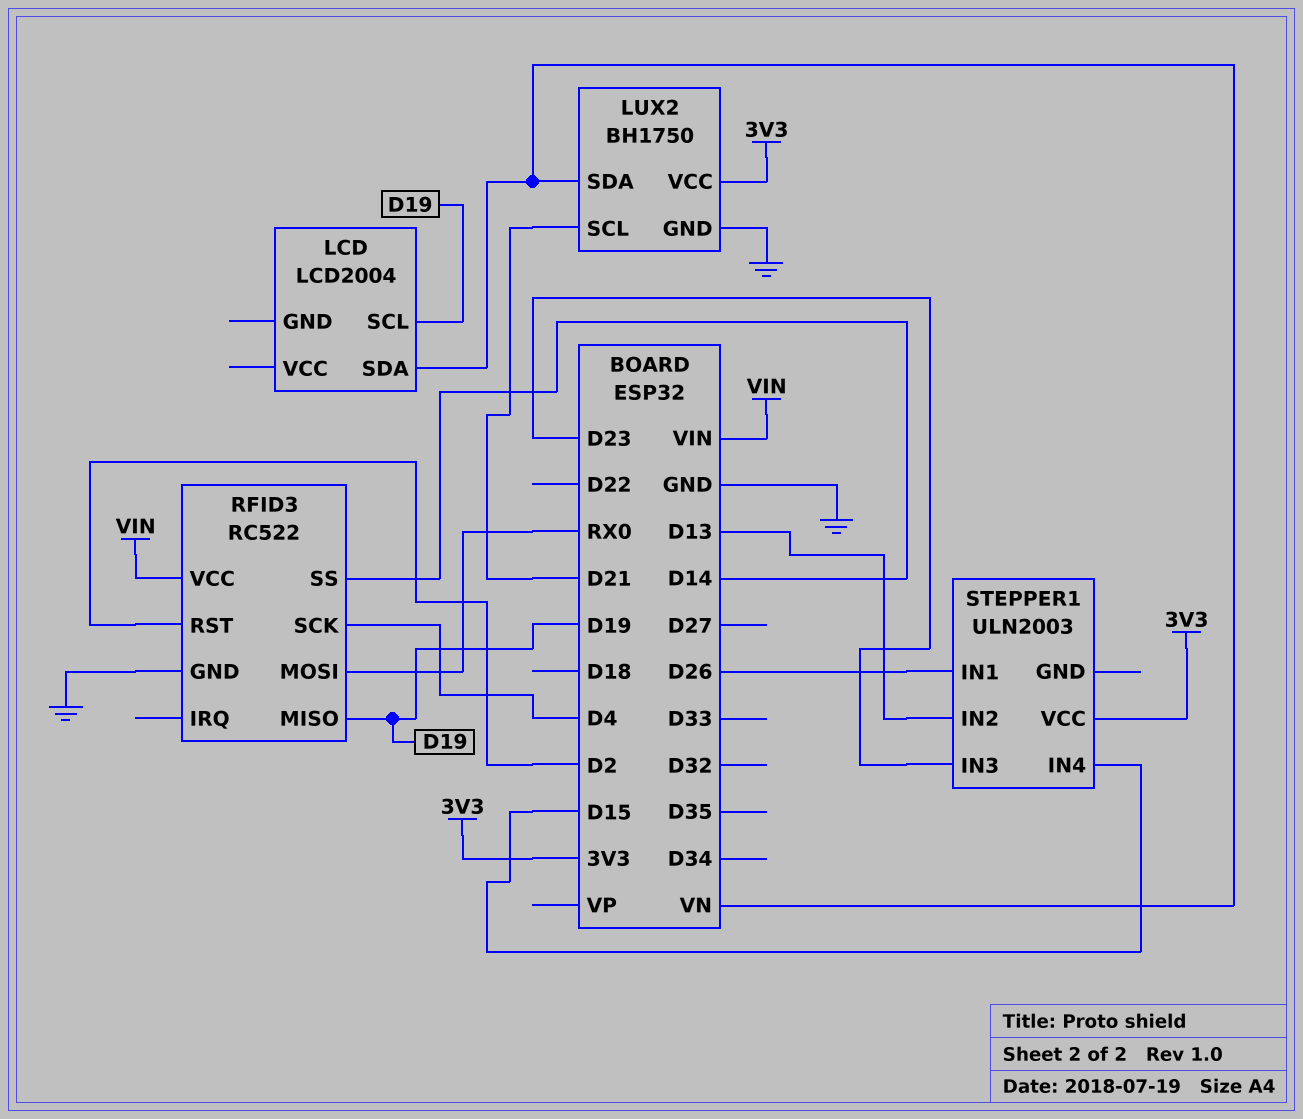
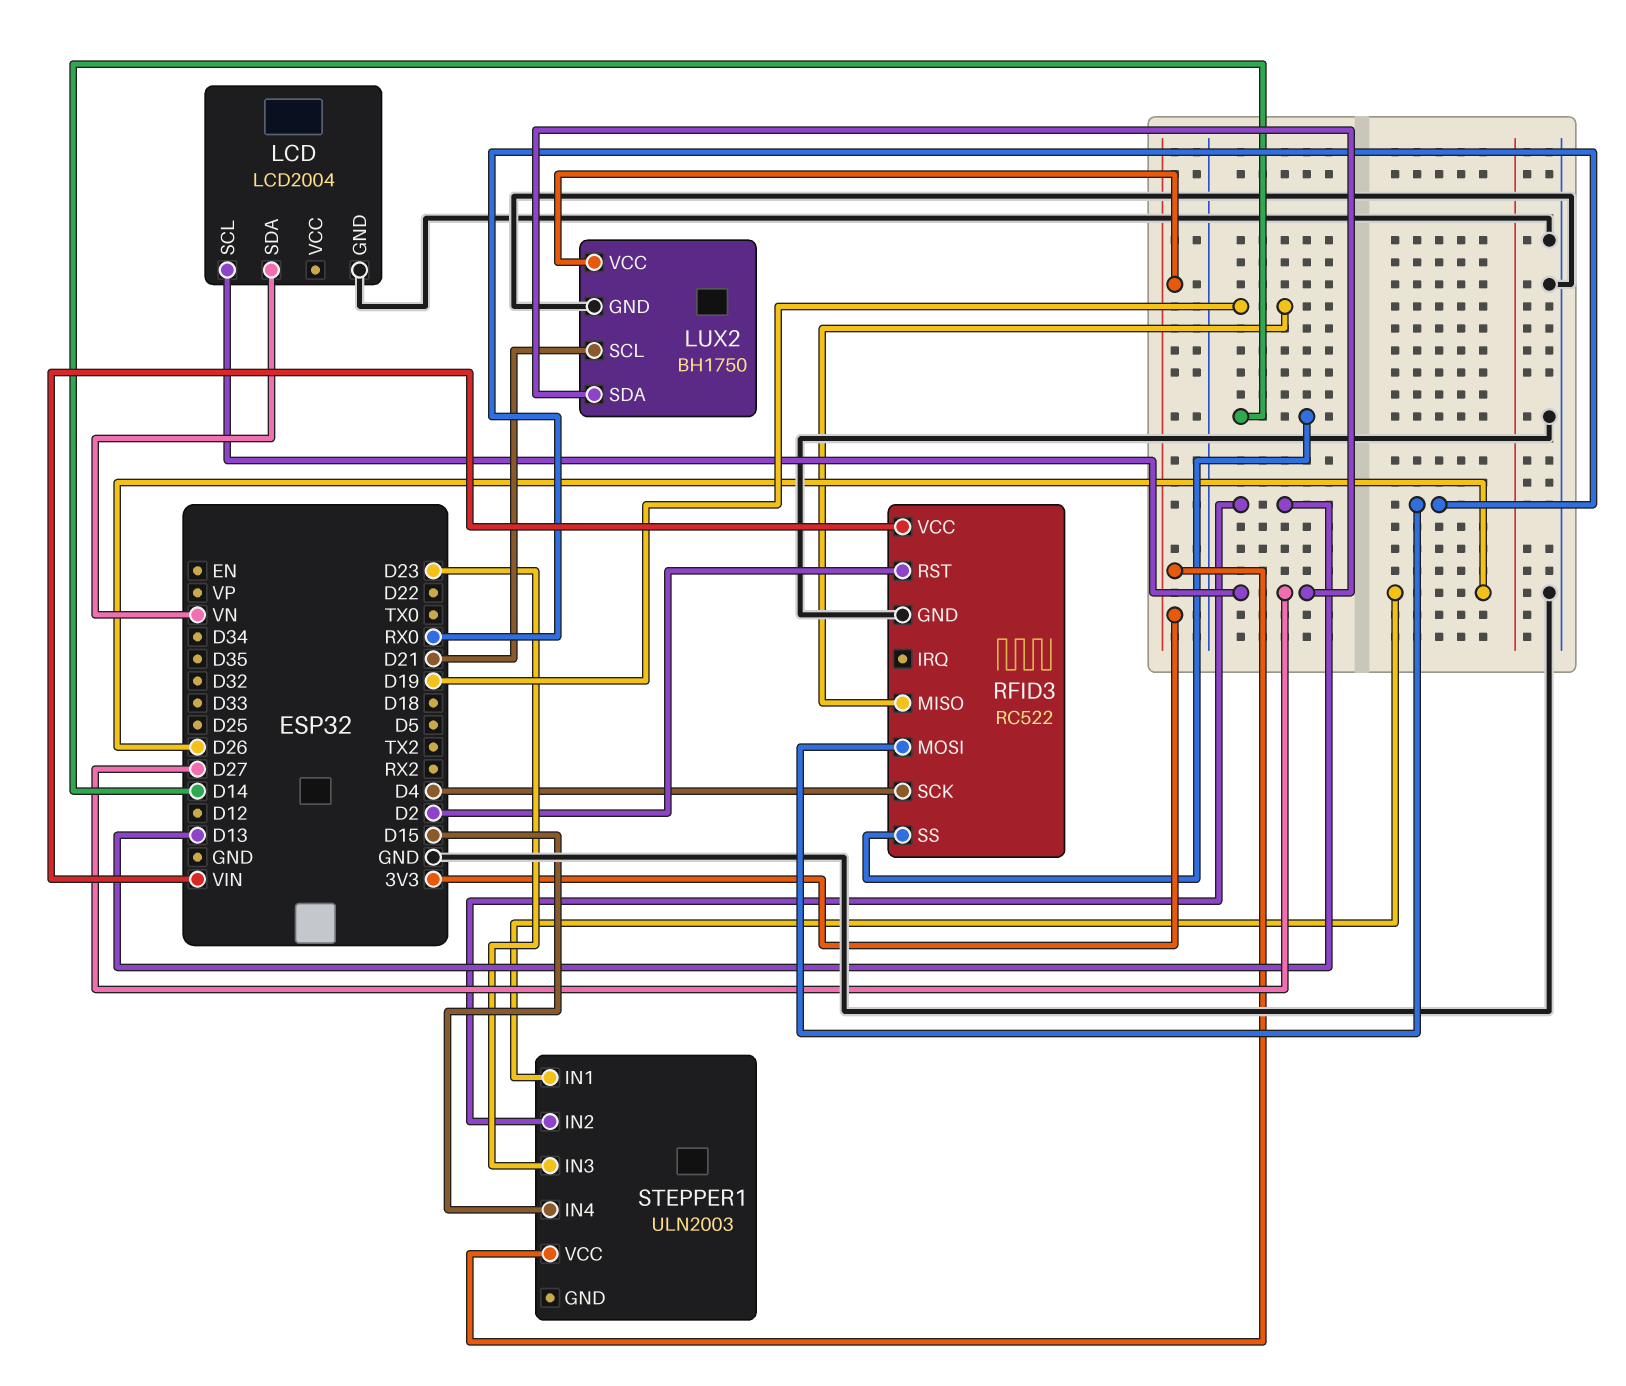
LCD pin GND: none -> GND
LCD pin SCL: D19 -> D27
LUX2 pin SDA: VN -> D27

